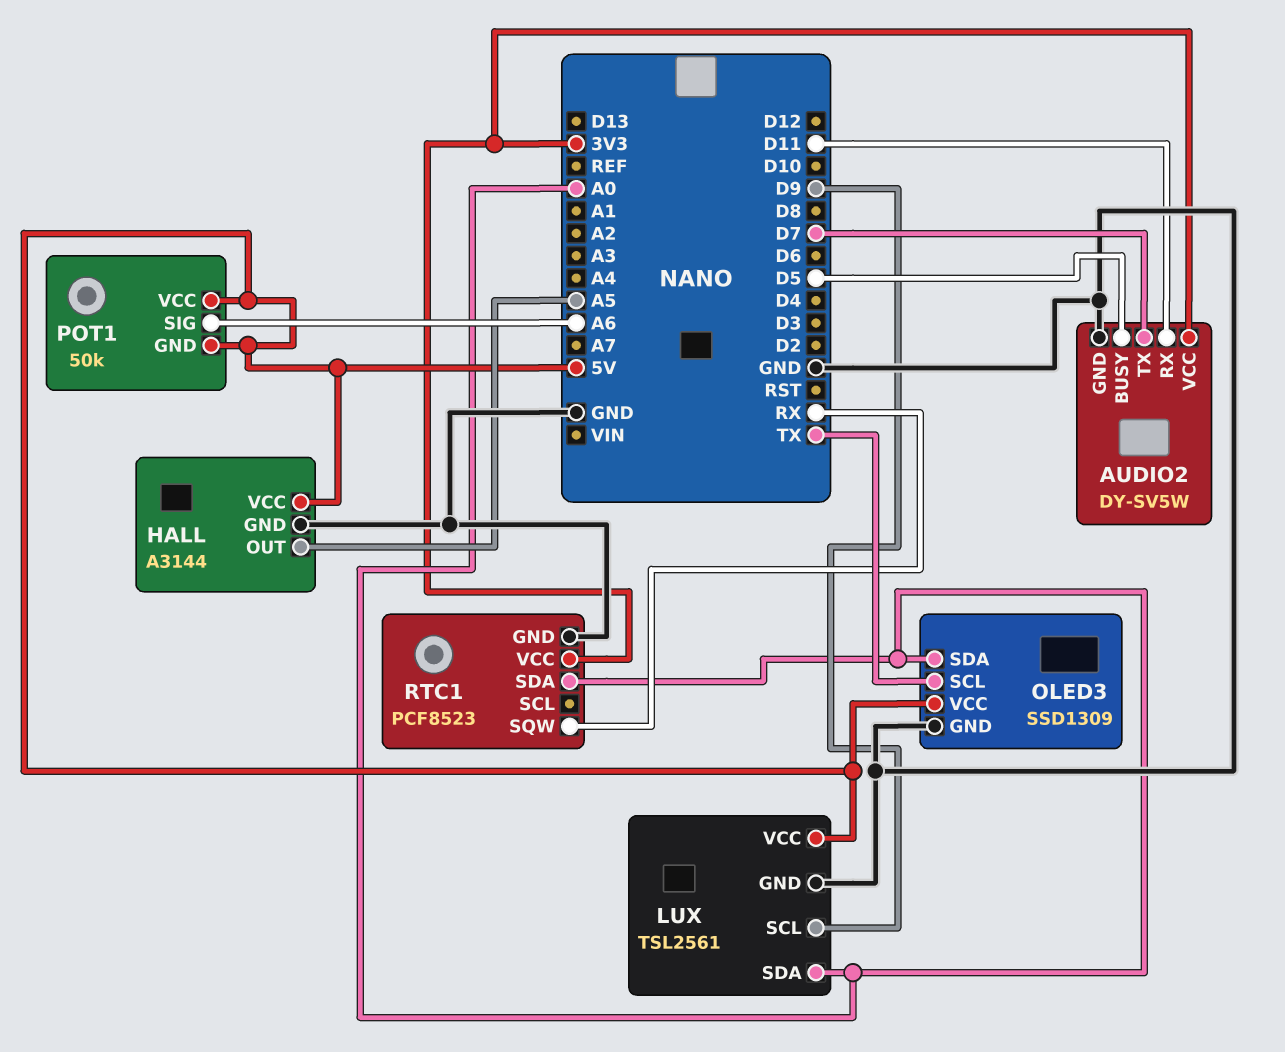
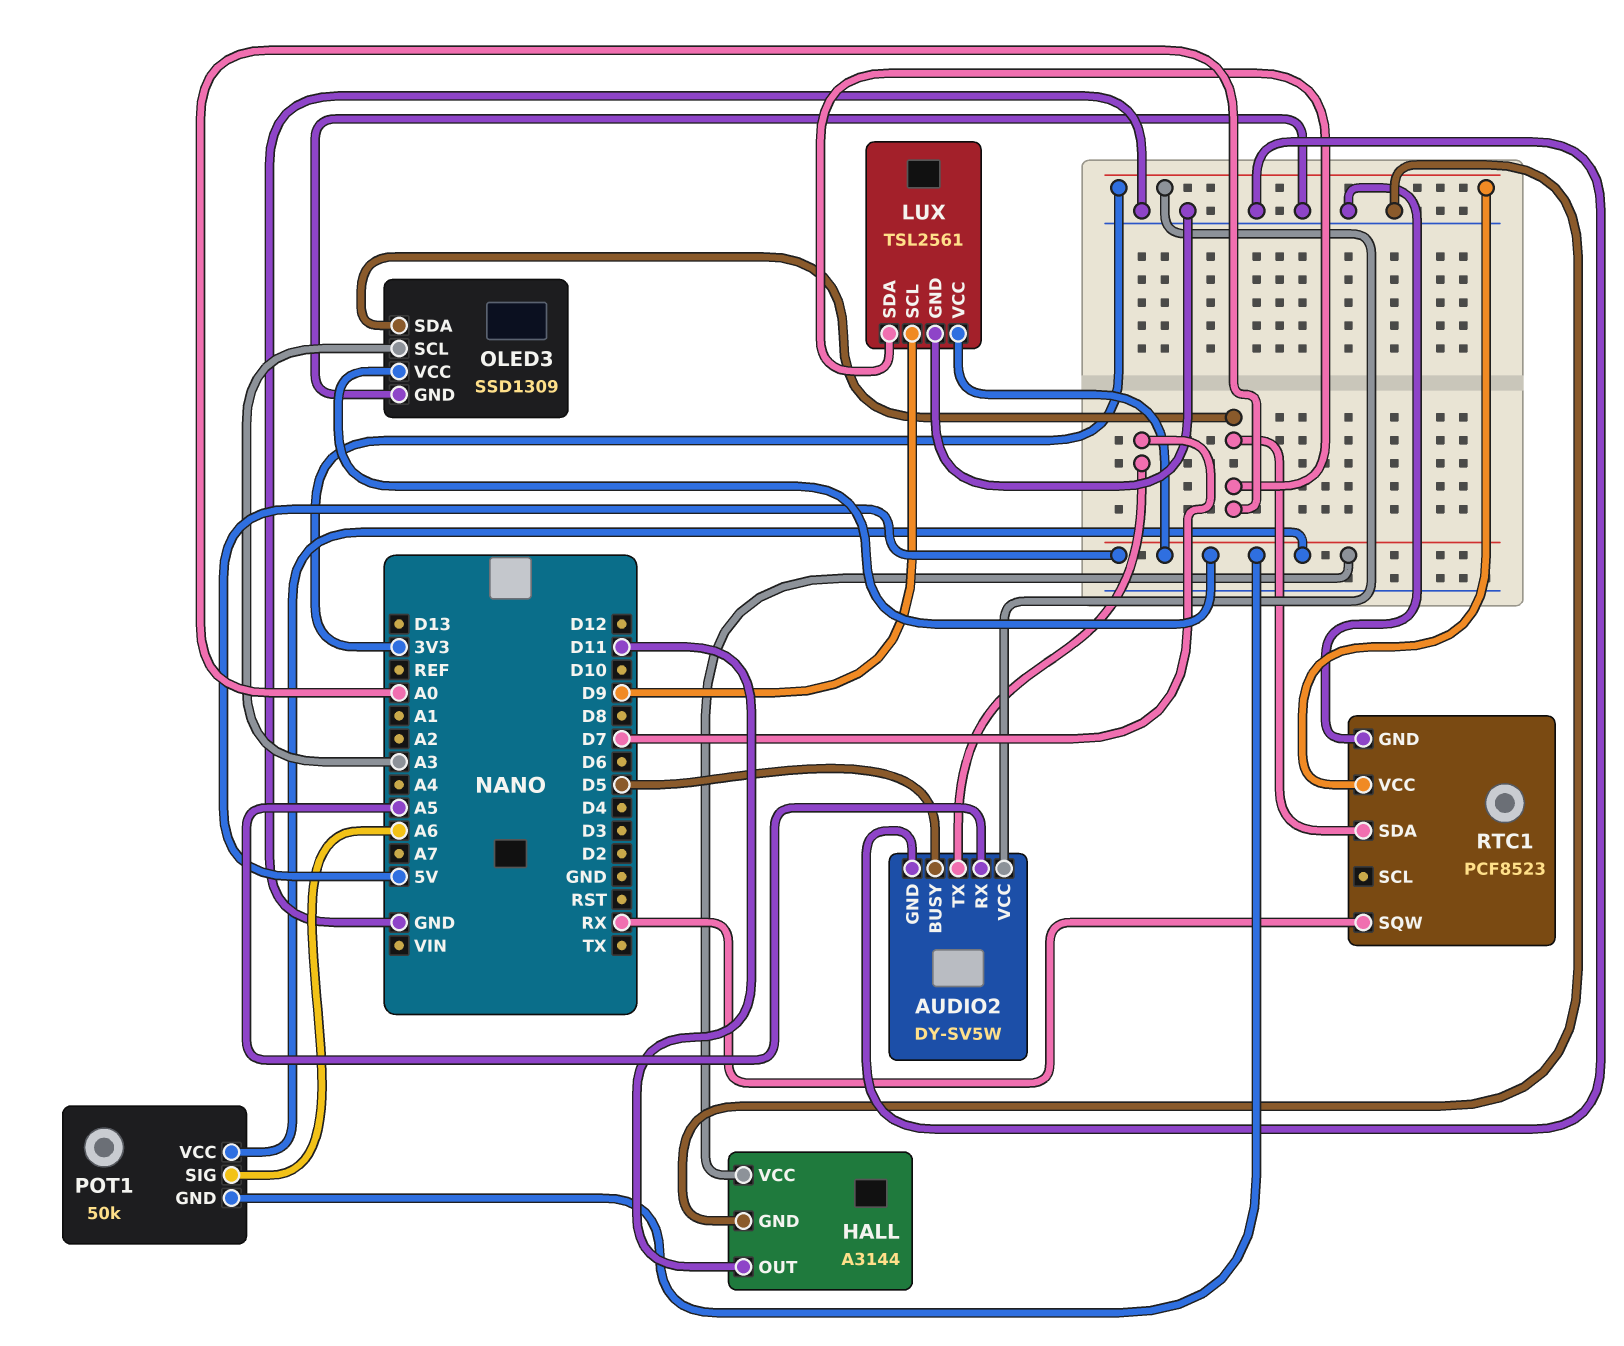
AUDIO2 pin RX: D11 -> A5
HALL pin OUT: A5 -> D11
OLED3 pin SCL: TX -> A3

